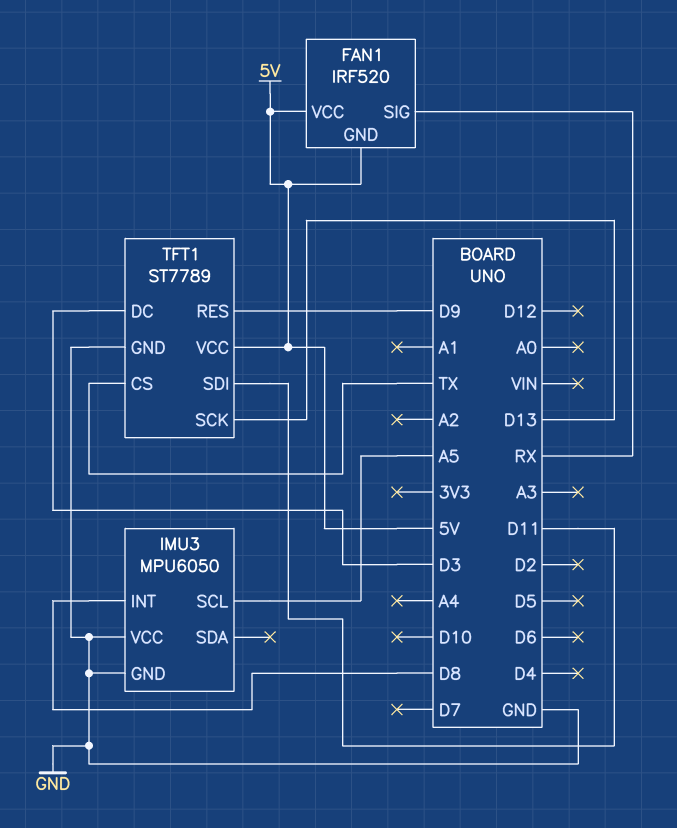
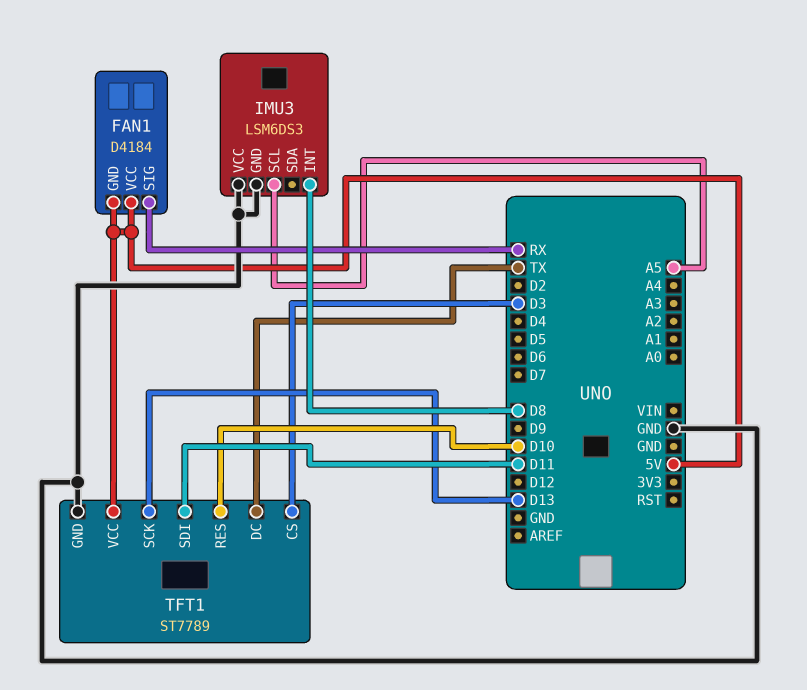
FAN1: IRF520 -> D4184
IMU3: MPU6050 -> LSM6DS3
TFT1 pin CS: TX -> D3
TFT1 pin DC: D3 -> TX
TFT1 pin RES: D9 -> D10

